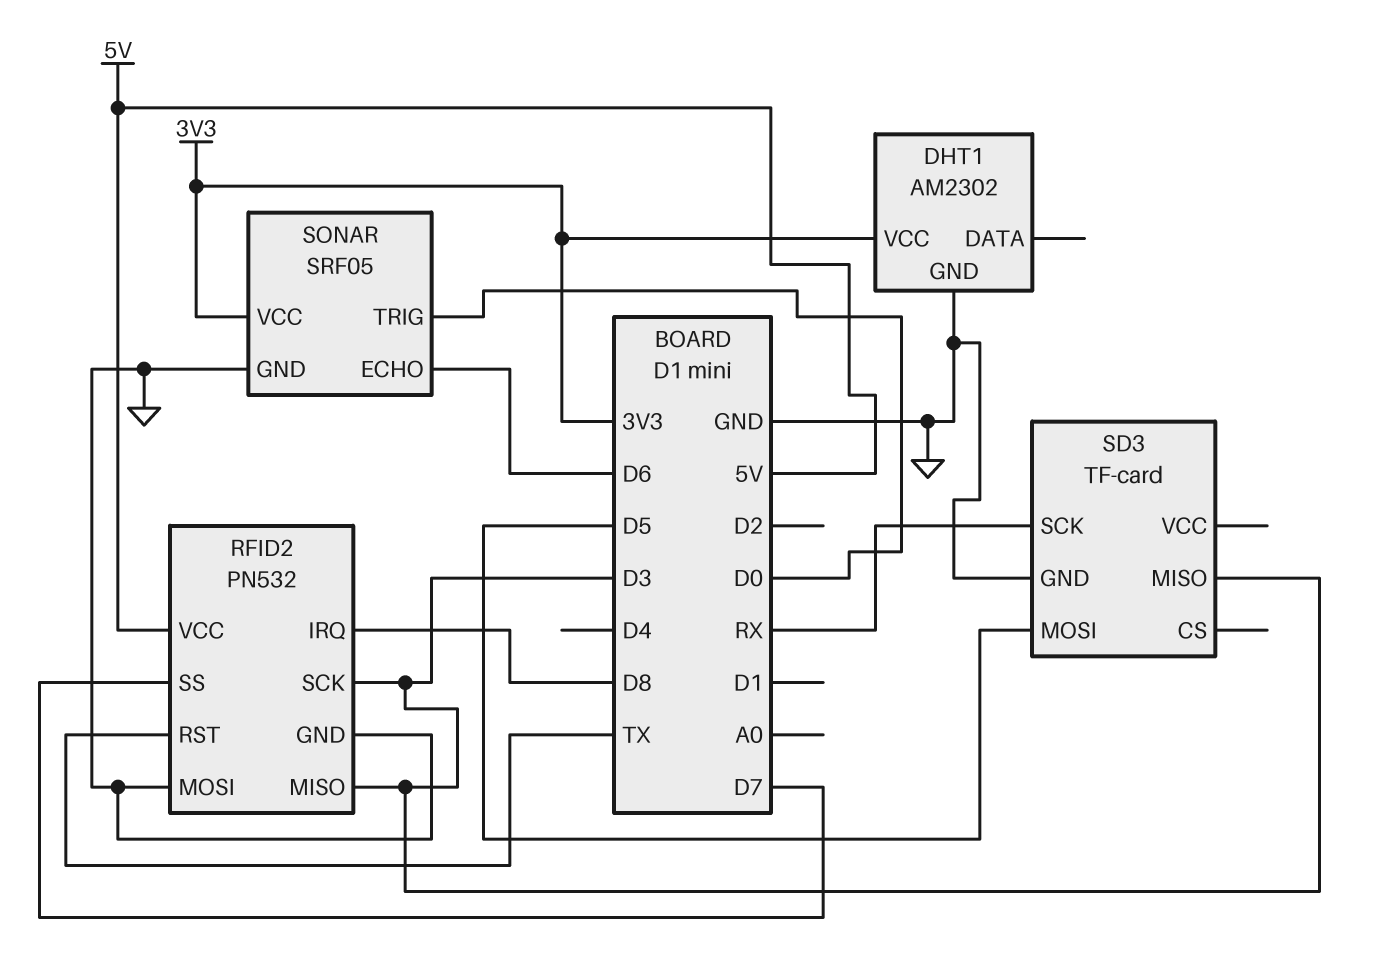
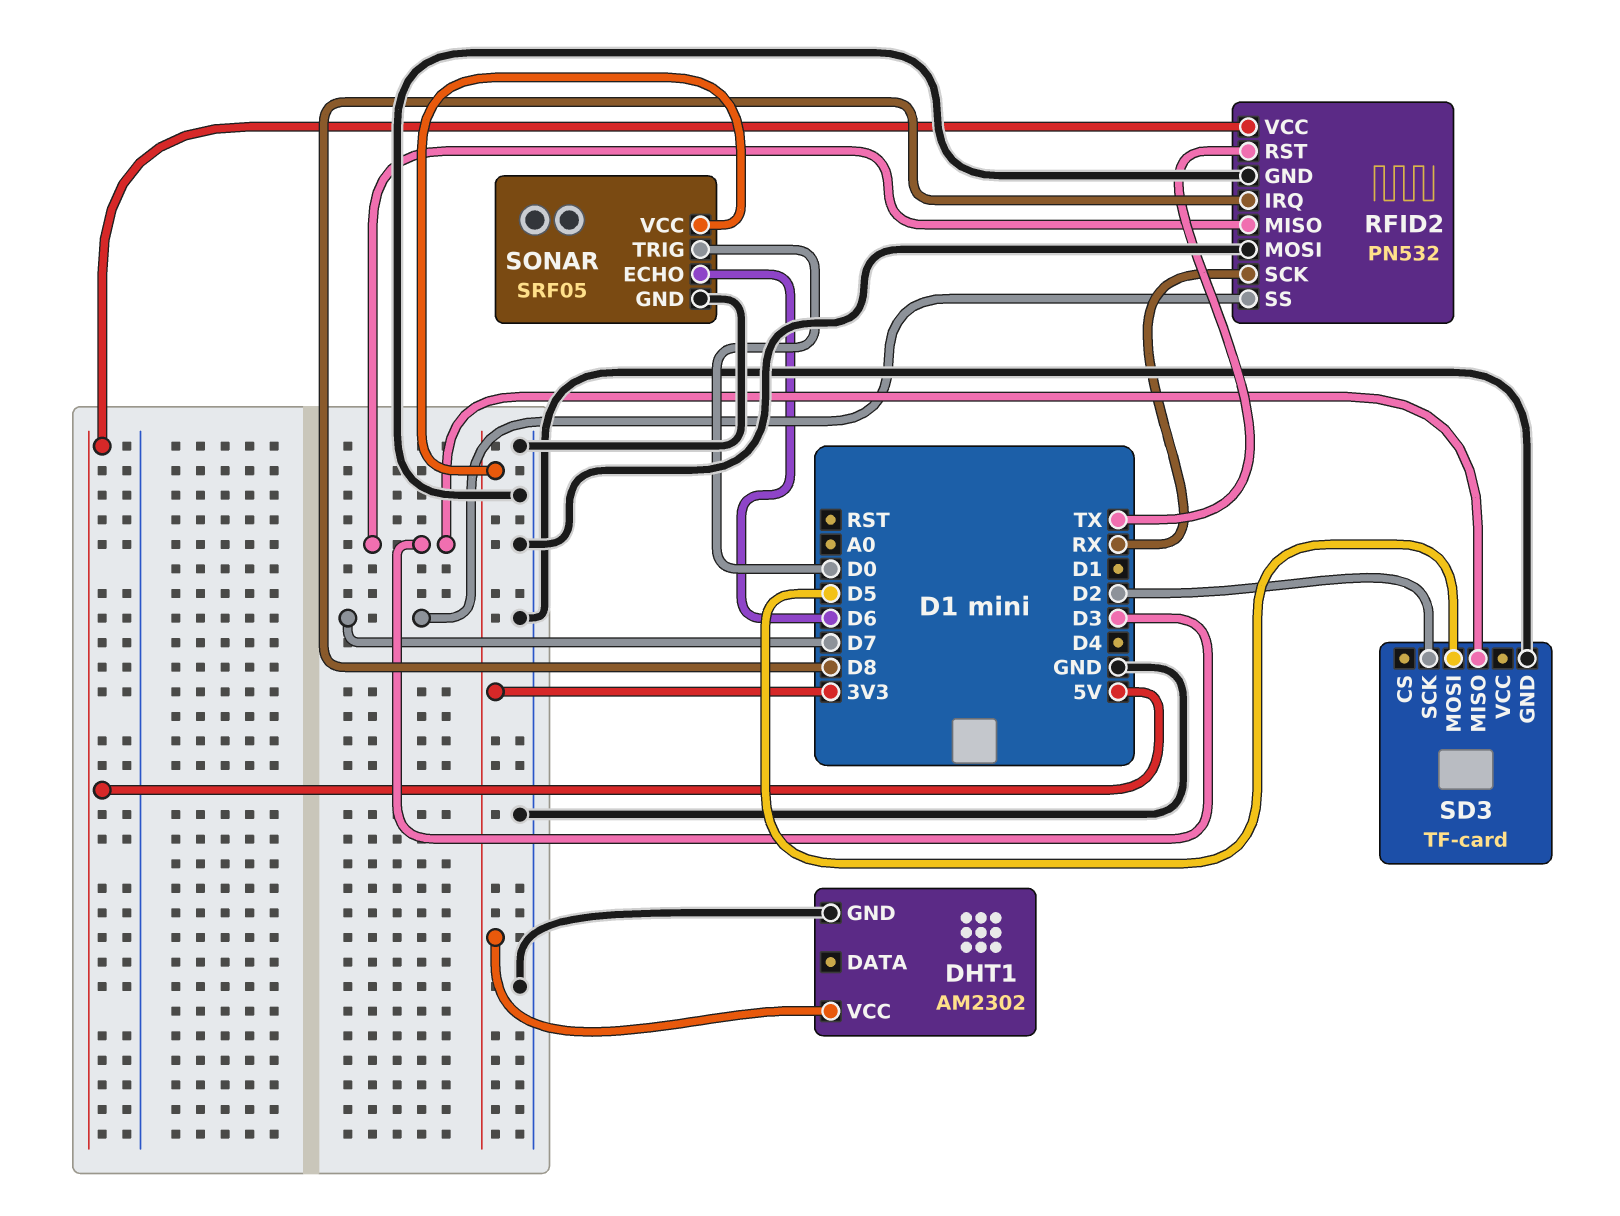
RFID2 pin SCK: D3 -> RX
SD3 pin SCK: RX -> D2

